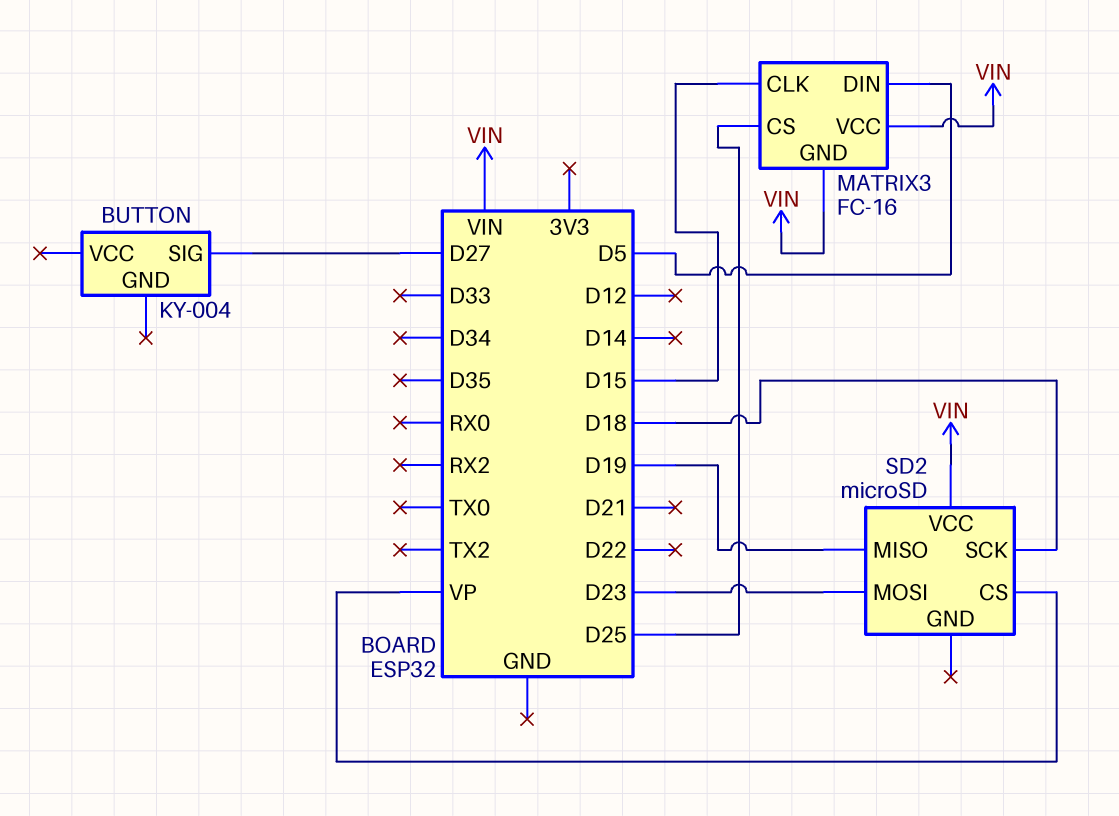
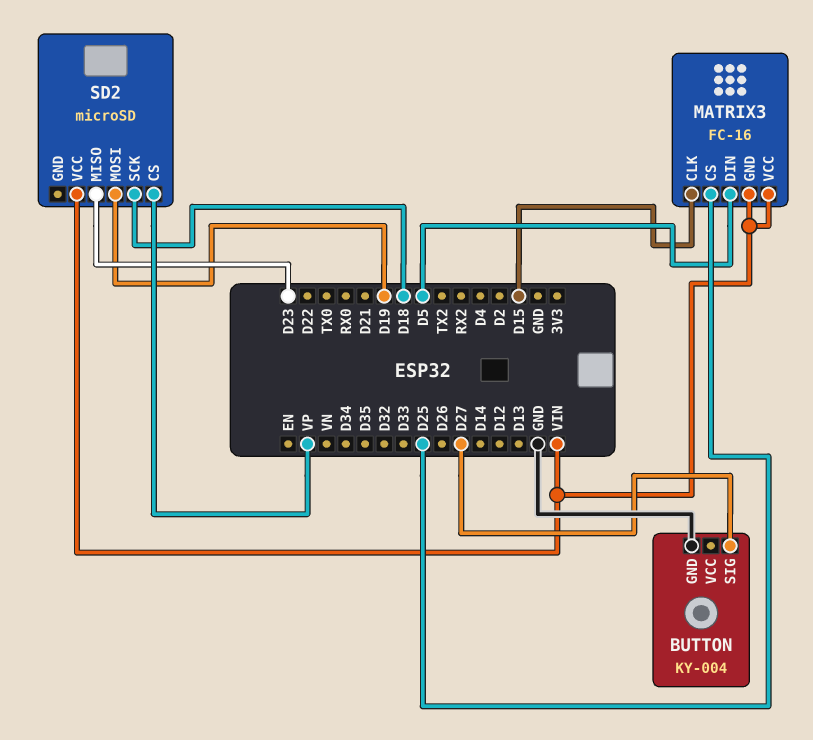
BUTTON pin GND: none -> GND
SD2 pin MISO: D19 -> D23
SD2 pin MOSI: D23 -> D19

